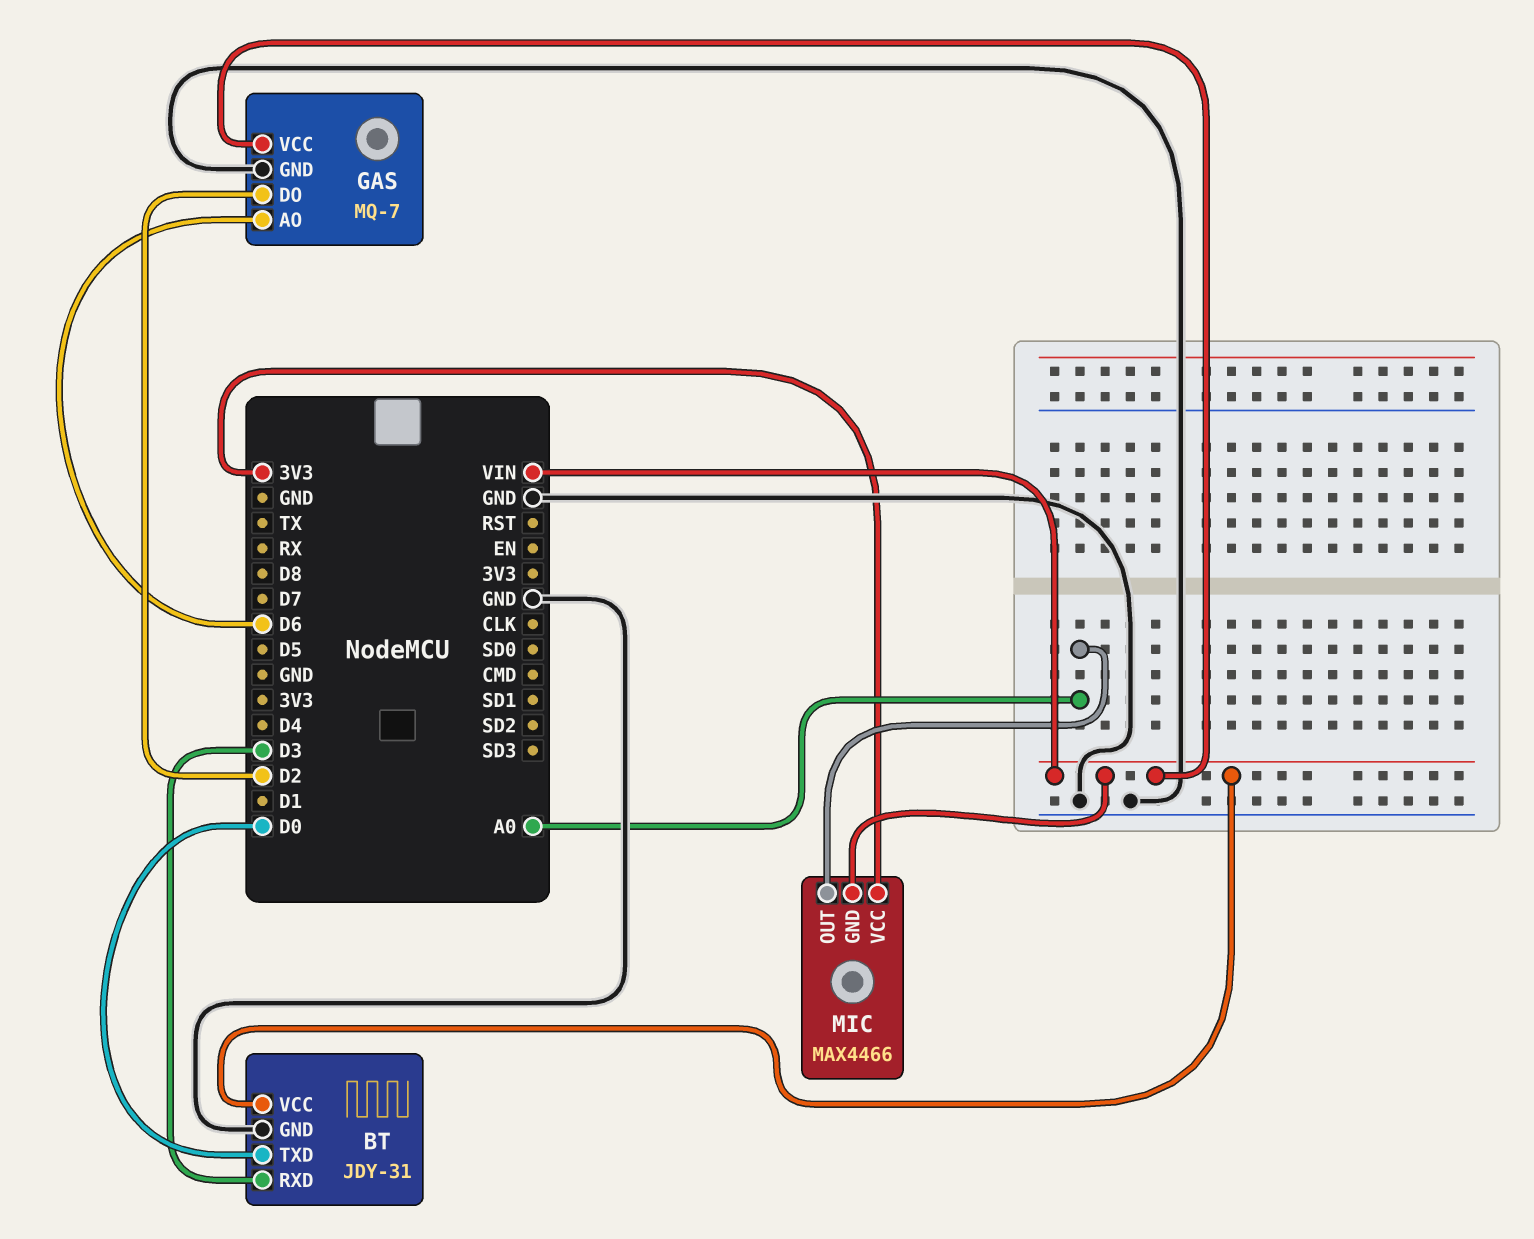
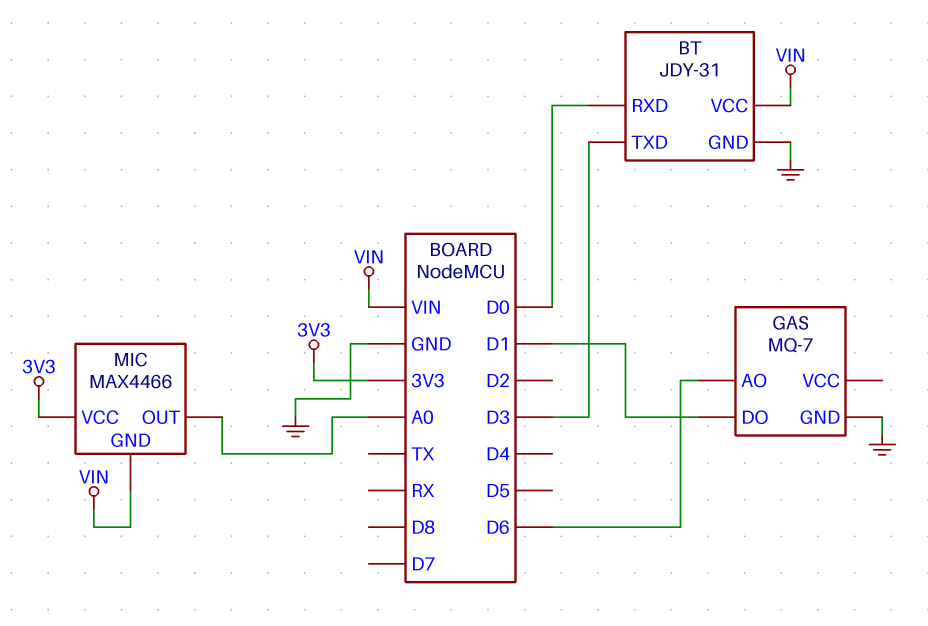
BT pin RXD: D3 -> D0
BT pin TXD: D0 -> D3
GAS pin DO: D2 -> D1
GAS pin VCC: VIN -> none

